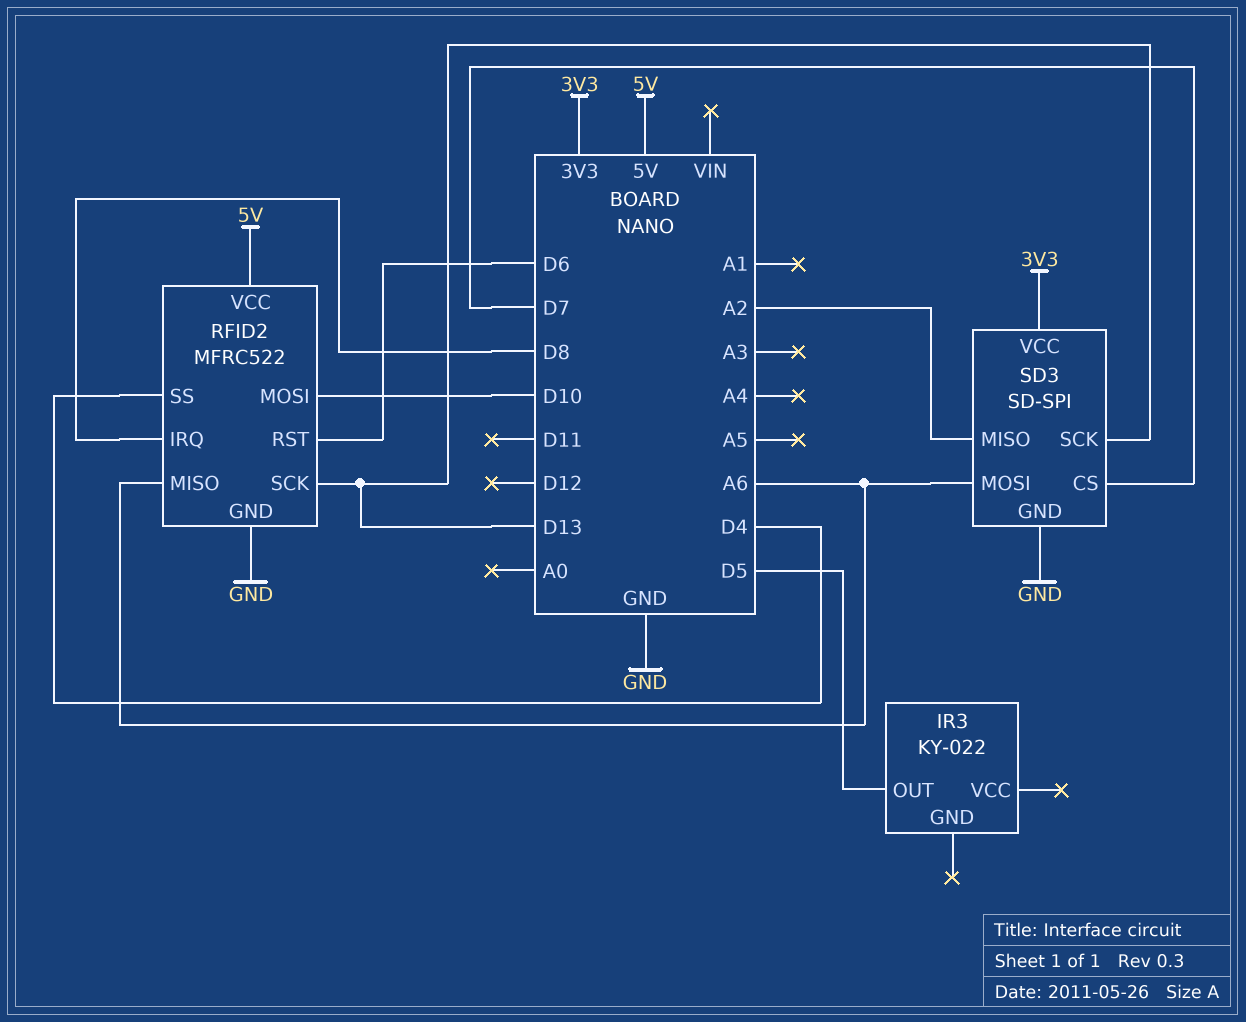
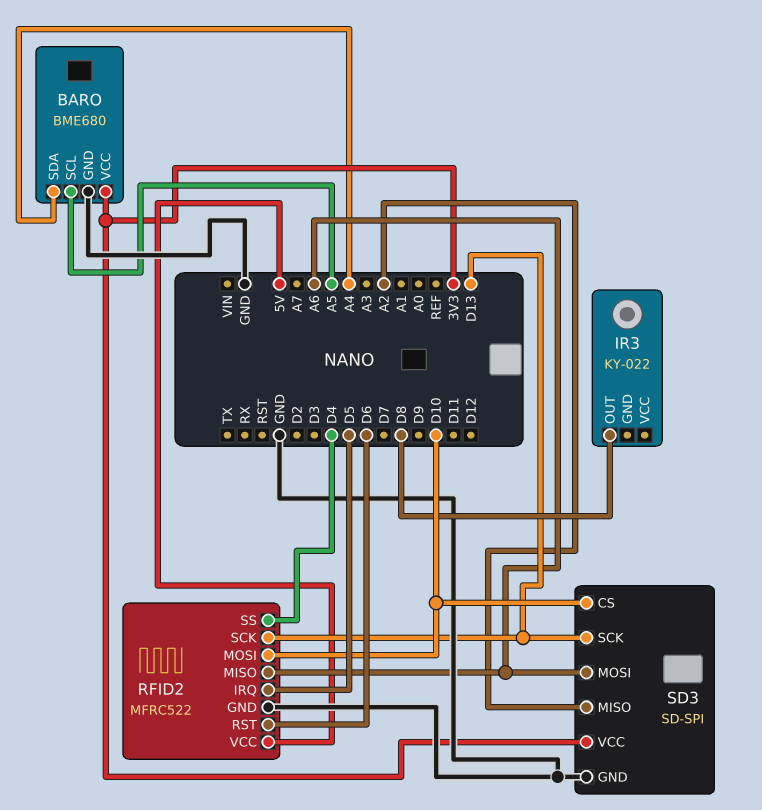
BARO: none -> BME680
BARO pin GND: none -> GND
BARO pin SCL: none -> A5
BARO pin SDA: none -> A4
BARO pin VCC: none -> 3V3
IR3 pin OUT: D5 -> D8
RFID2 pin IRQ: D8 -> D5
SD3 pin CS: D7 -> D10

